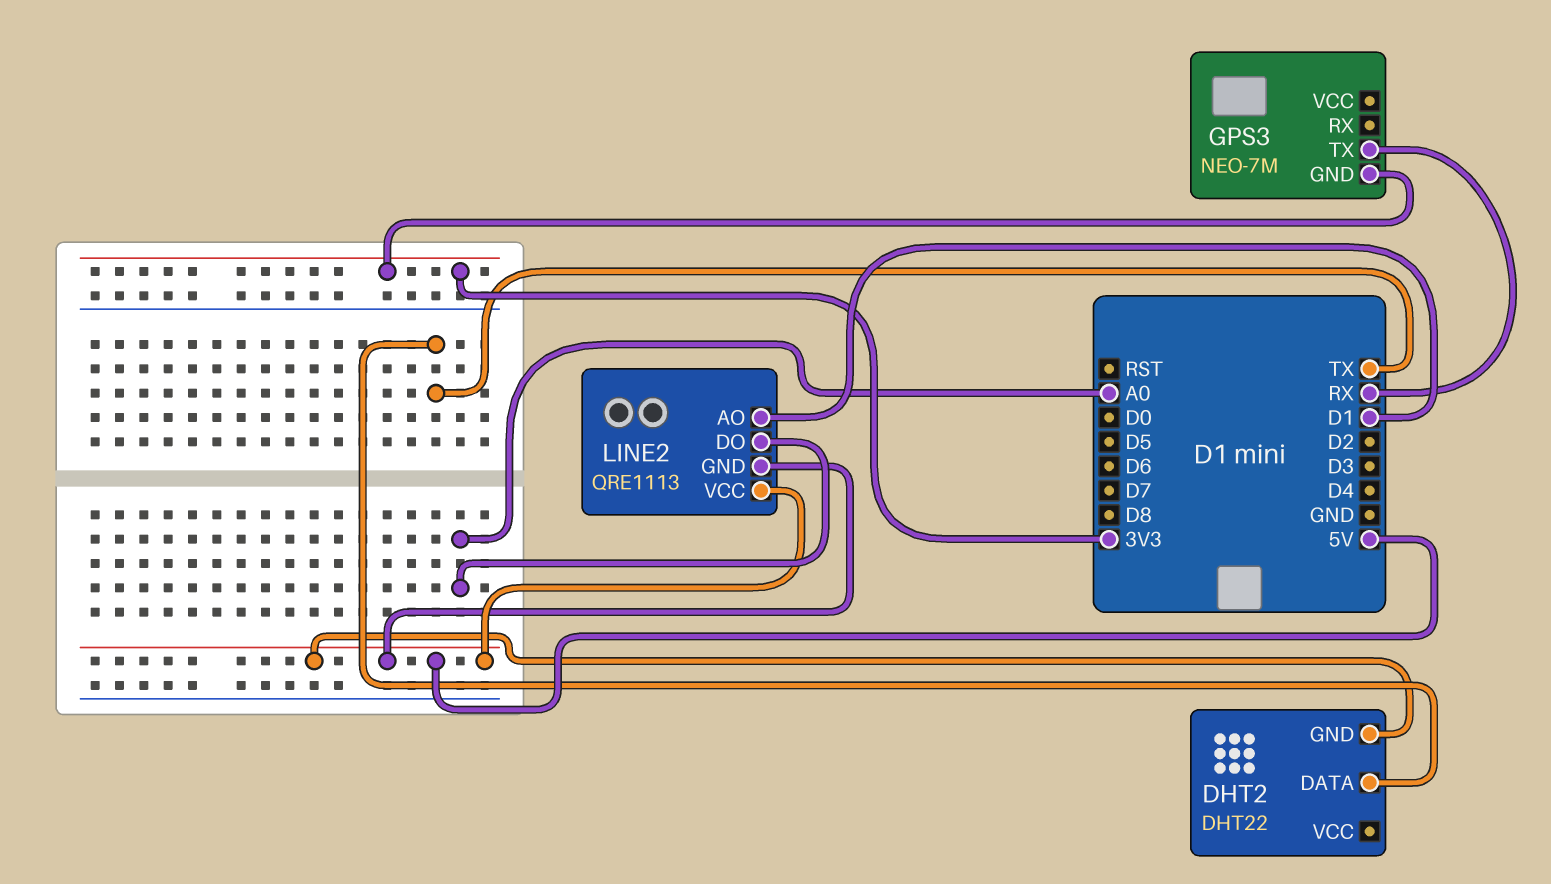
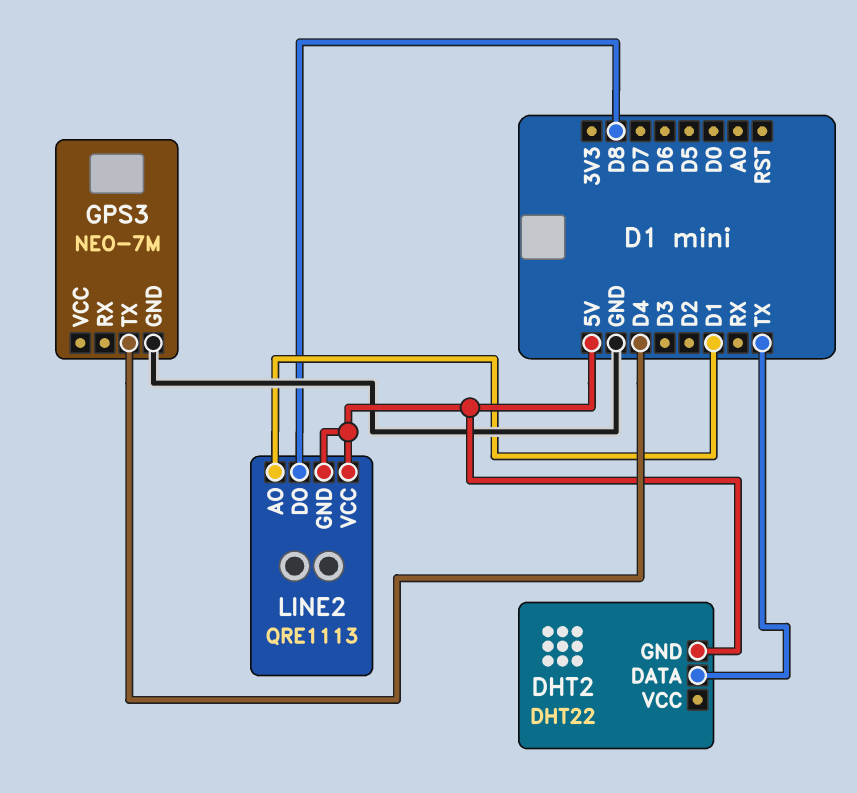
GPS3 pin GND: 3V3 -> GND
GPS3 pin TX: RX -> D4
LINE2 pin DO: A0 -> D8

